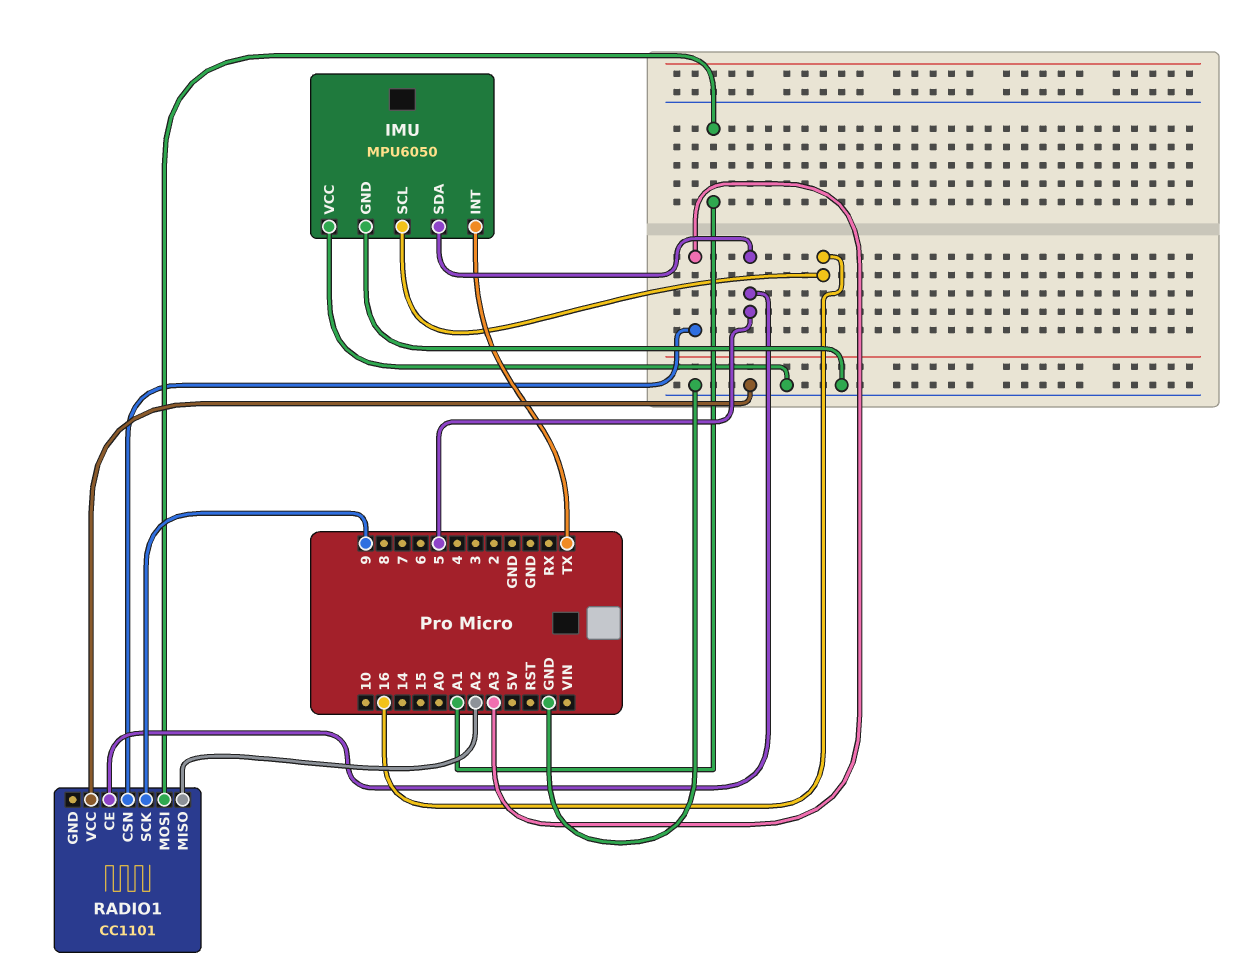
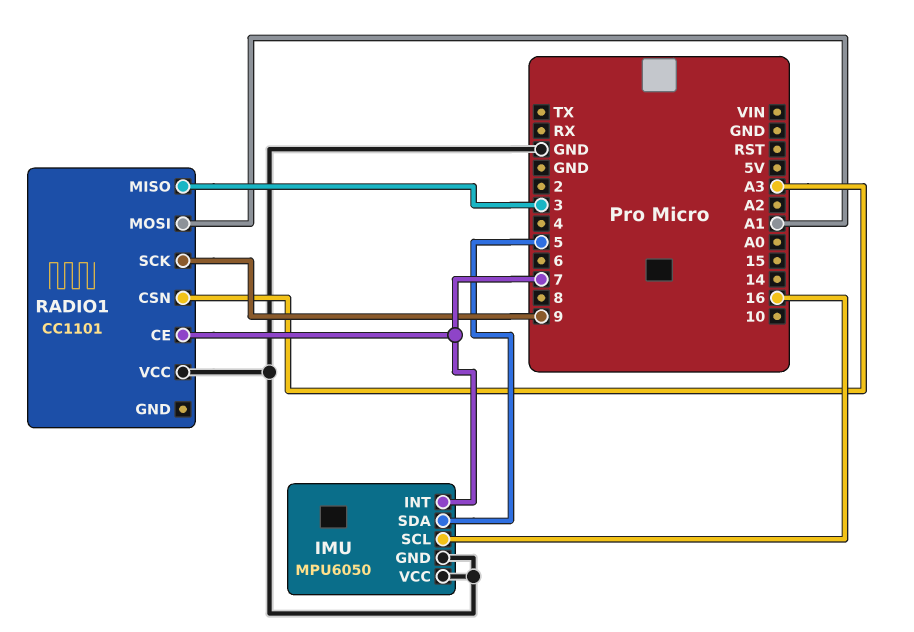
IMU pin INT: TX -> 7
RADIO1 pin CE: 5 -> 7
RADIO1 pin MISO: A2 -> 3

